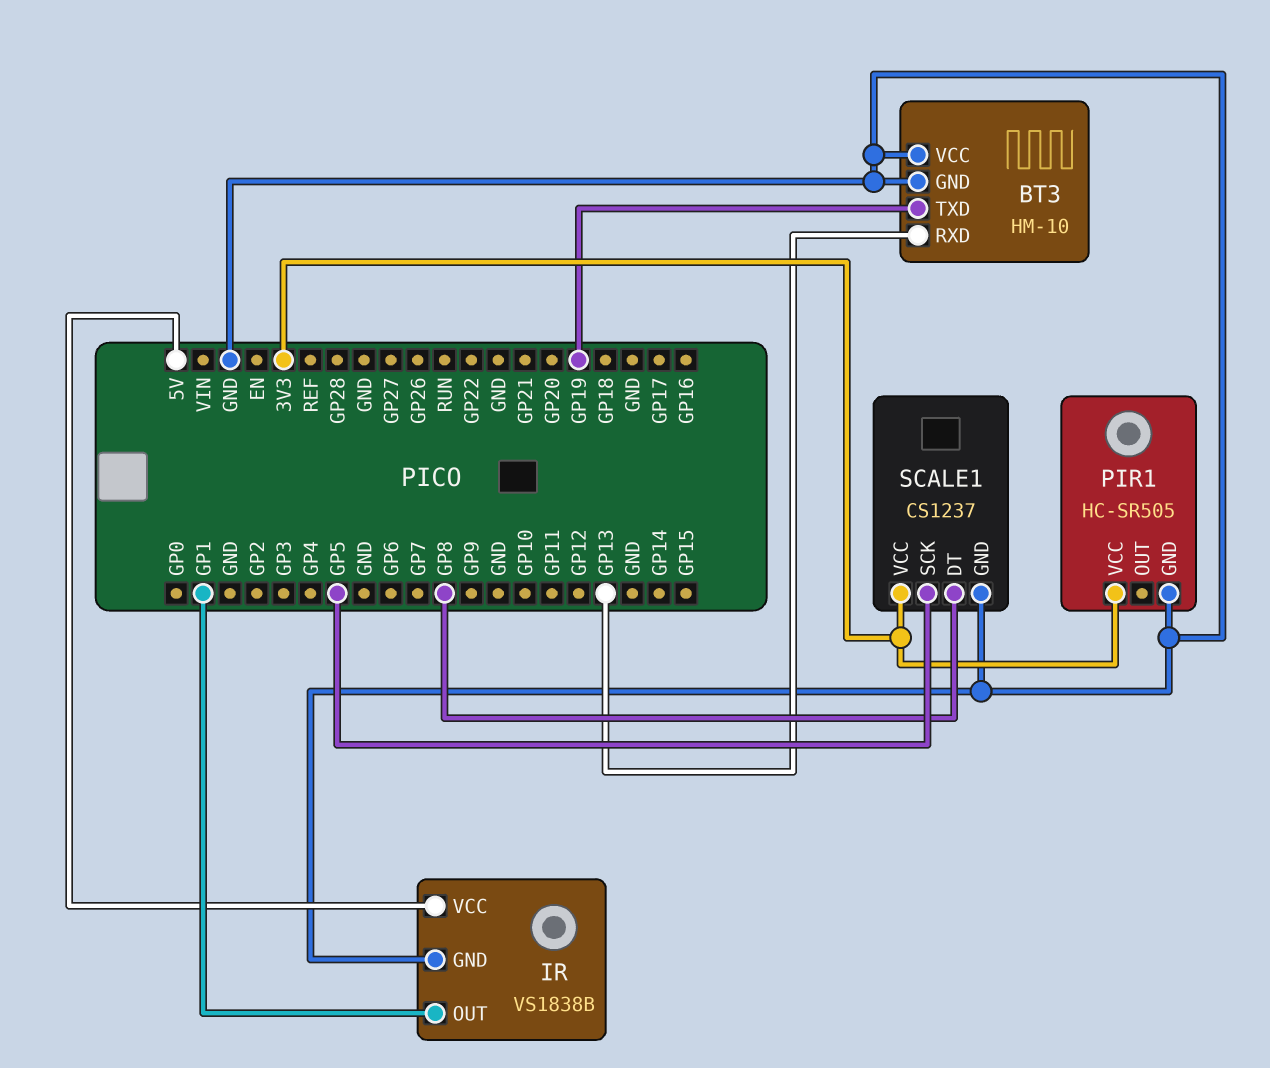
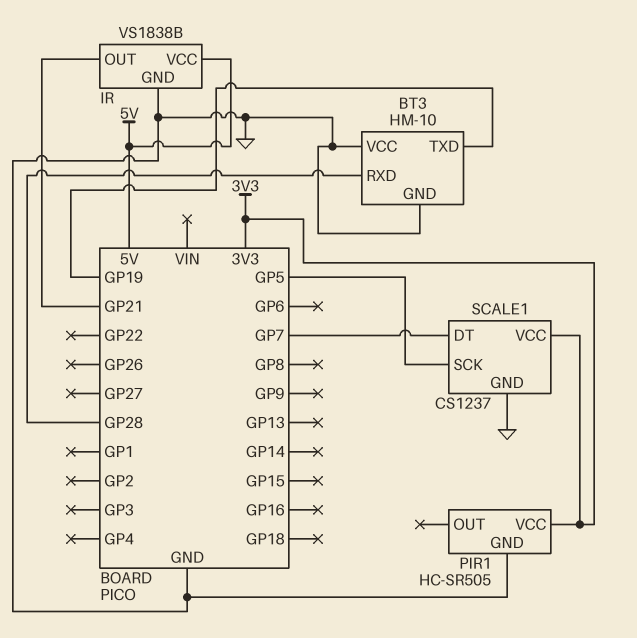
BT3 pin RXD: GP13 -> GP28
IR pin OUT: GP1 -> GP21
SCALE1 pin DT: GP8 -> GP7

